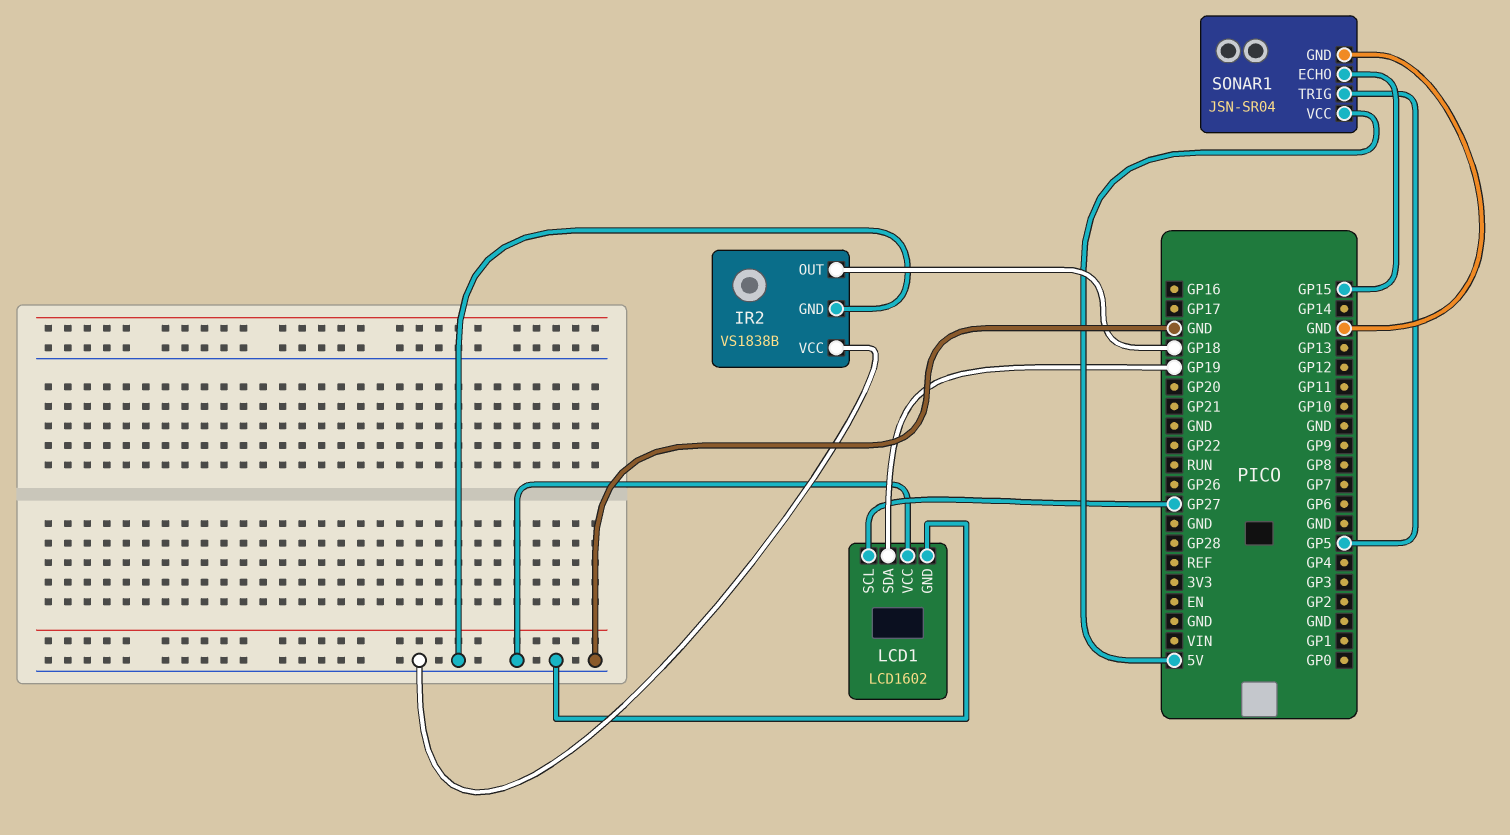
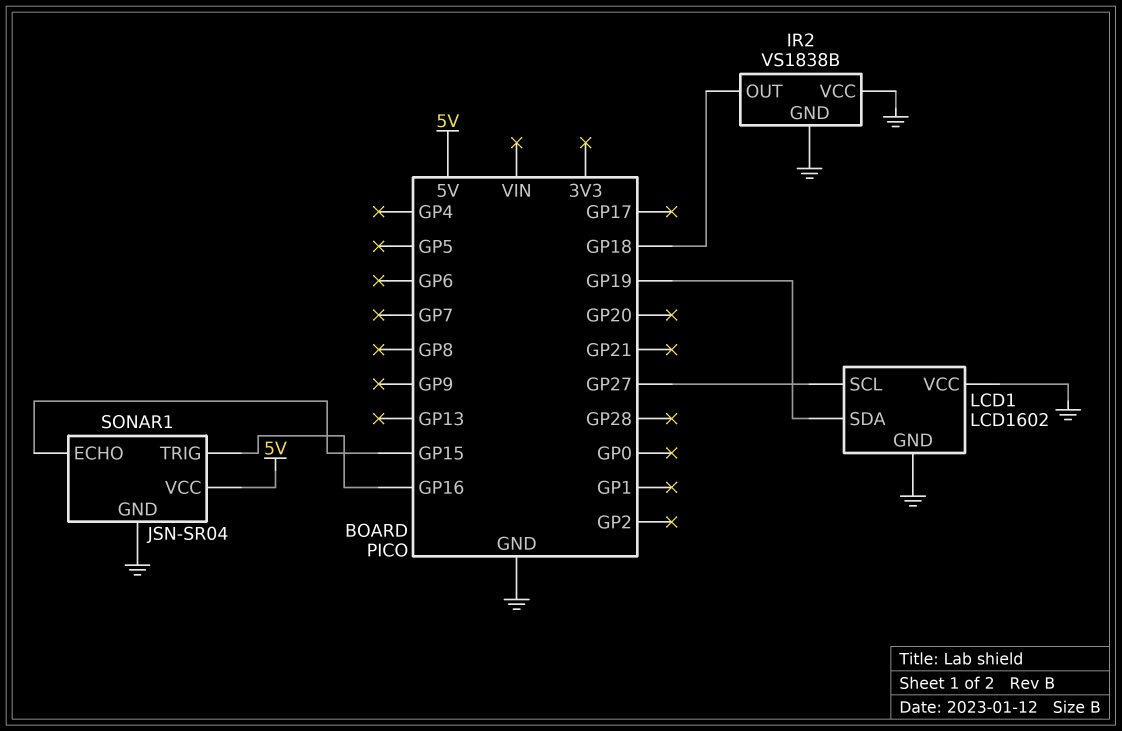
SONAR1 pin TRIG: GP5 -> GP16

